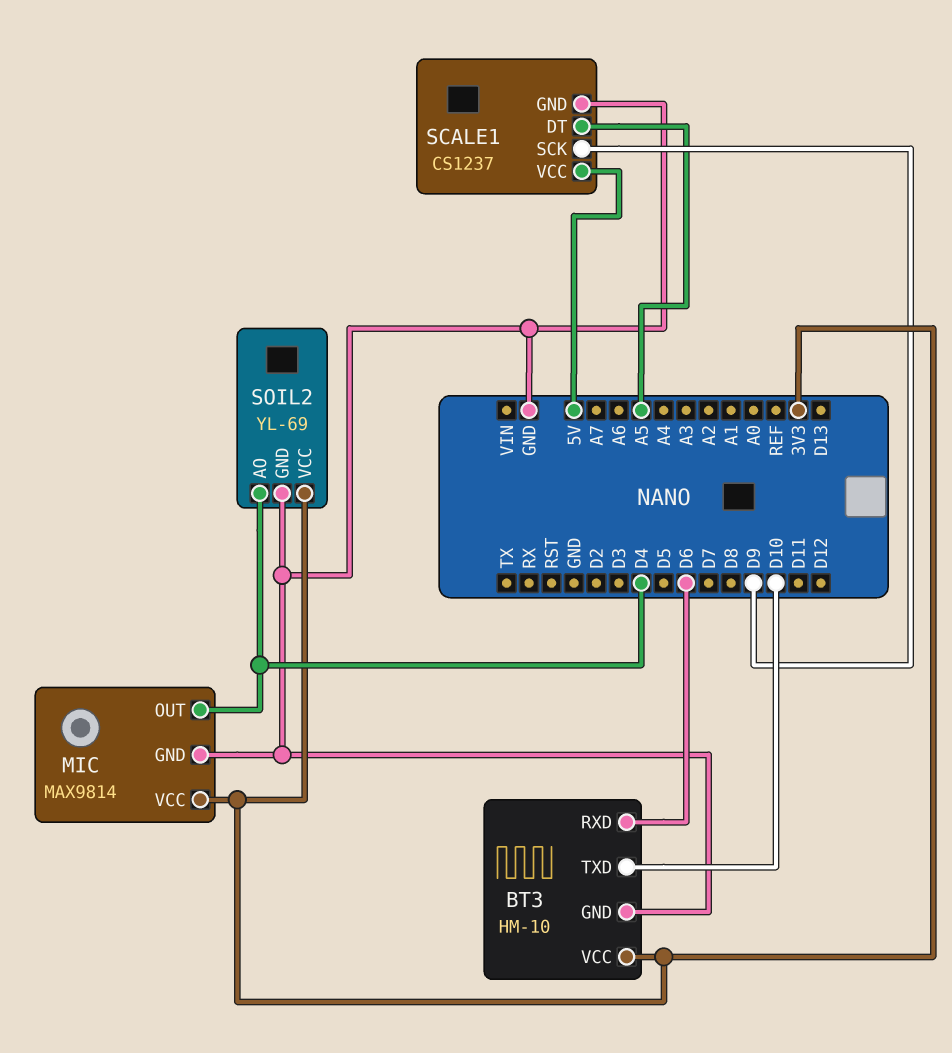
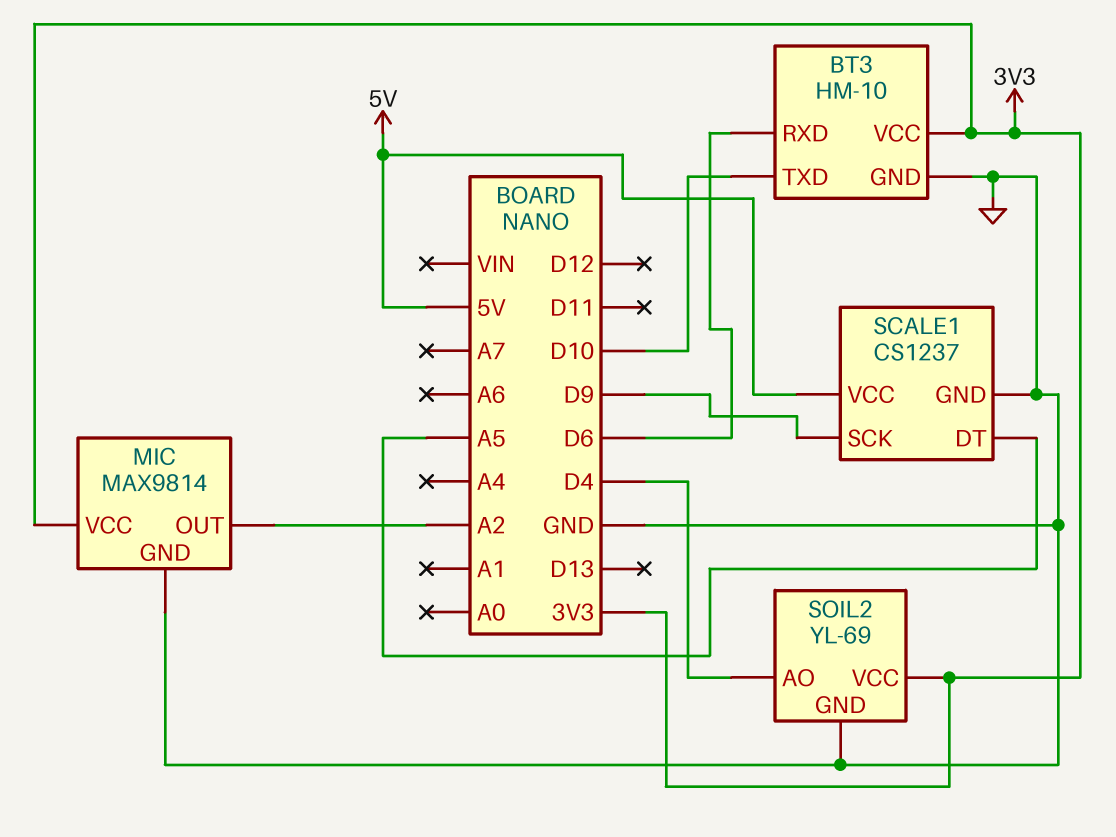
MIC pin OUT: D4 -> A2

